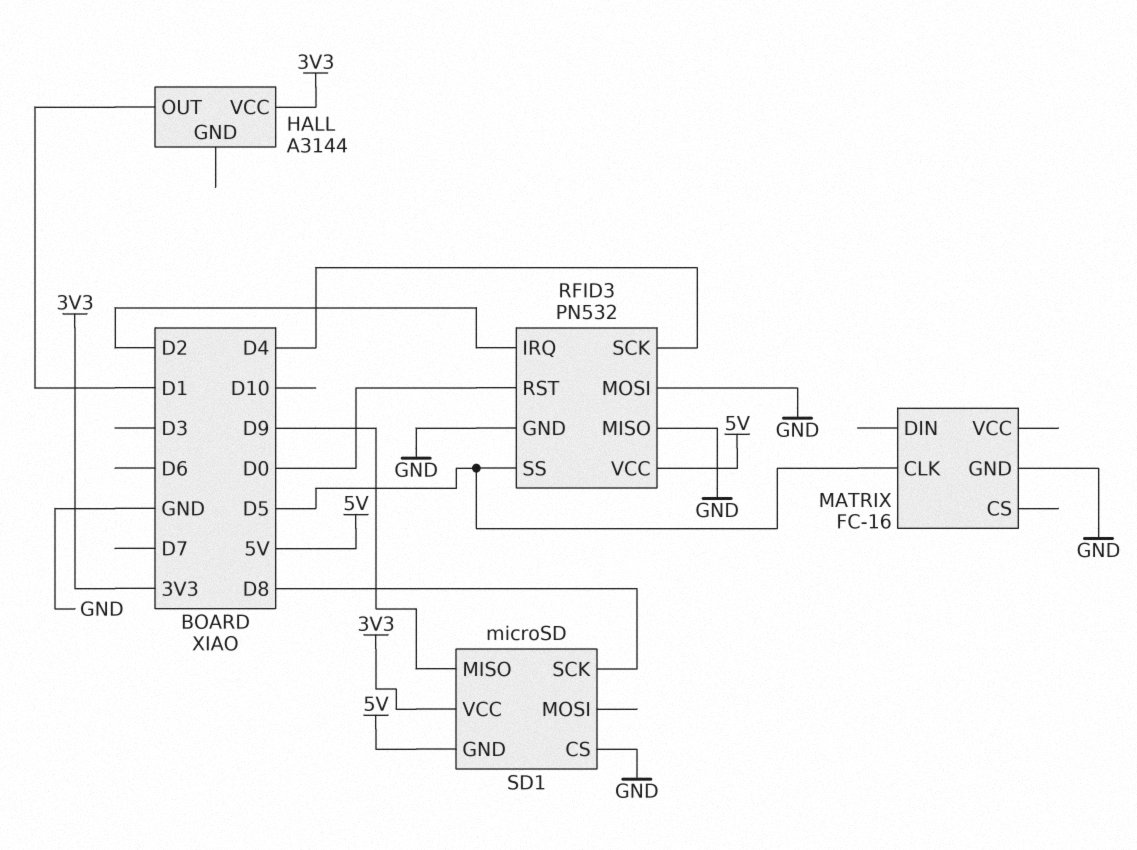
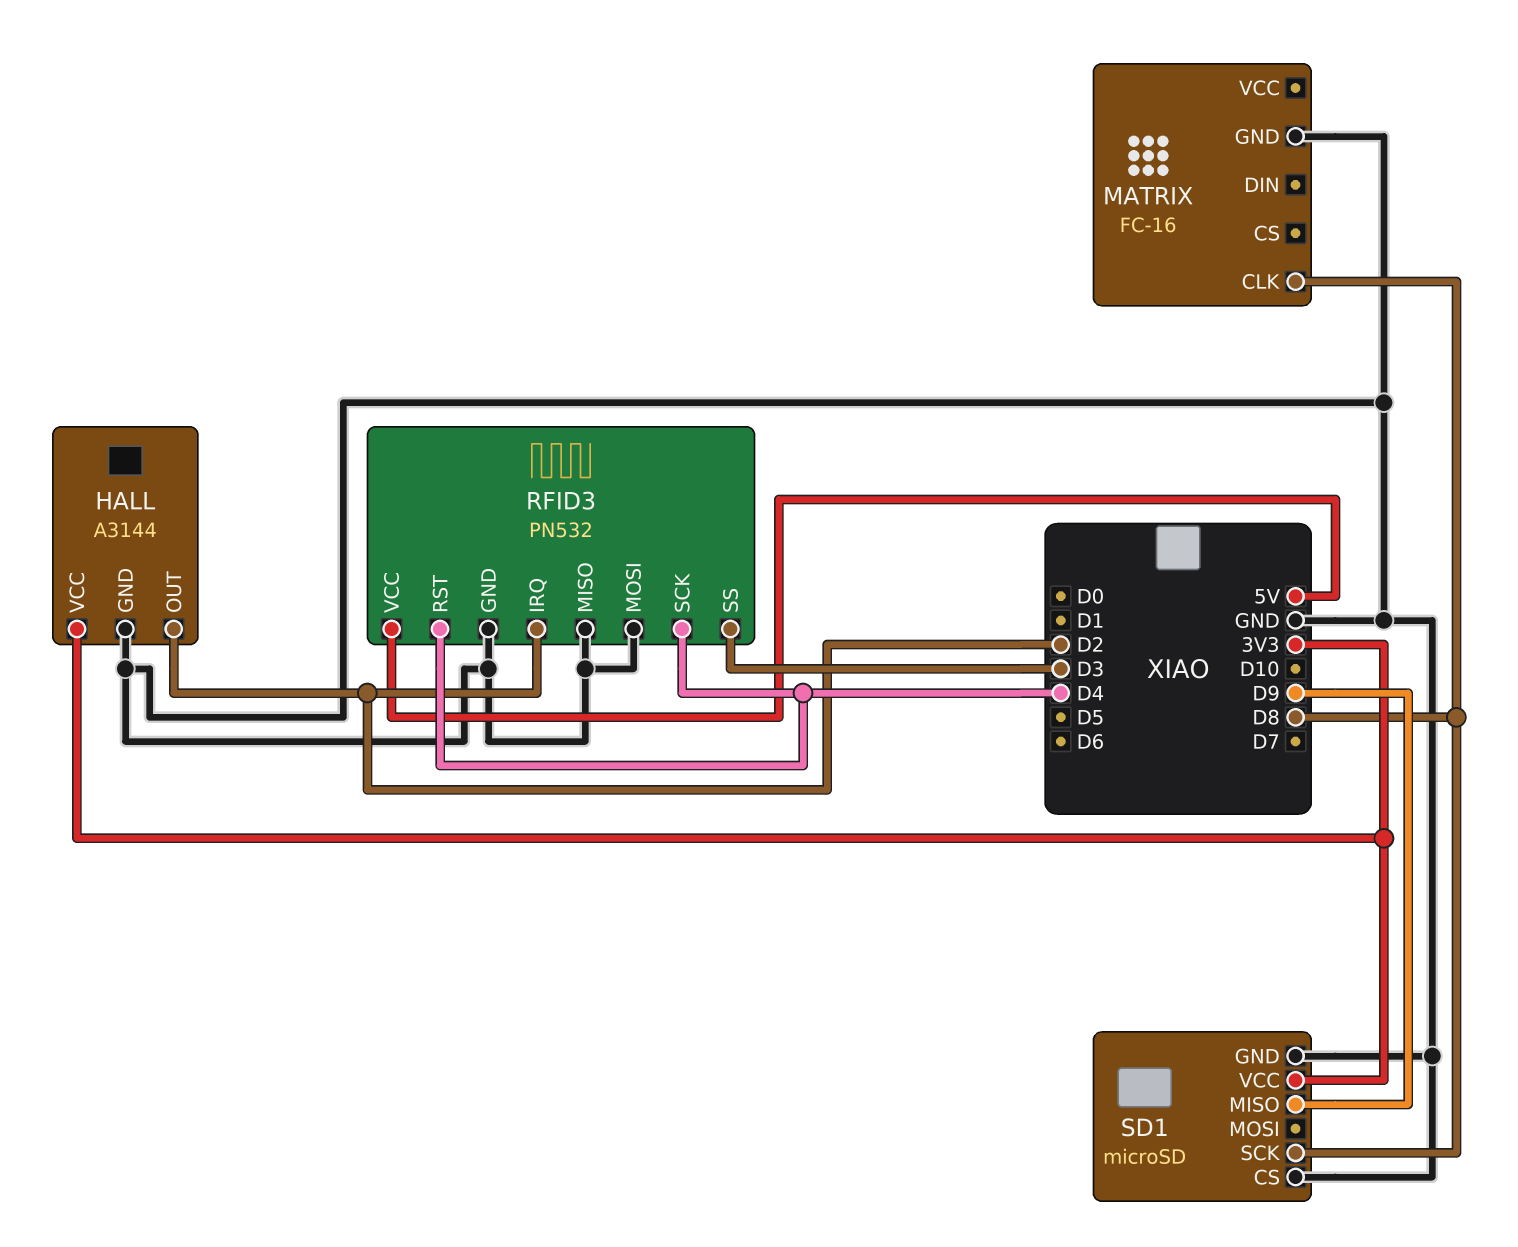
HALL pin GND: none -> GND
HALL pin OUT: D1 -> D2
MATRIX pin CLK: D5 -> D8
RFID3 pin RST: D0 -> D4
RFID3 pin SS: D5 -> D3
SD1 pin GND: 5V -> GND

